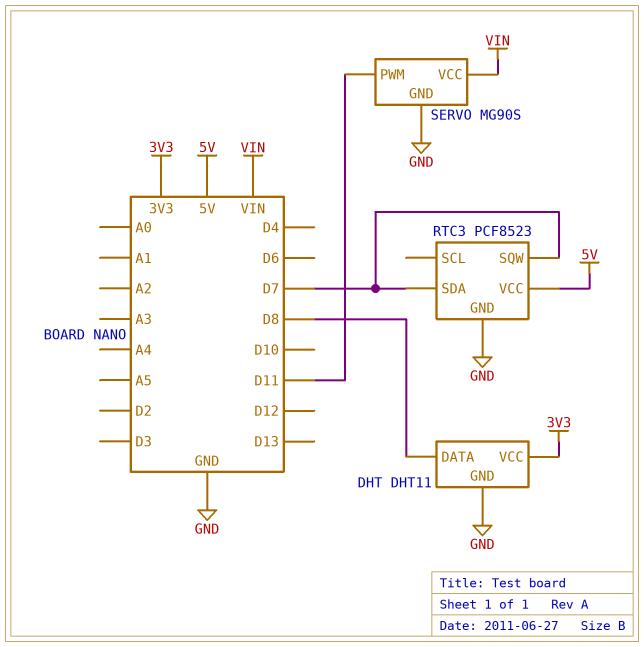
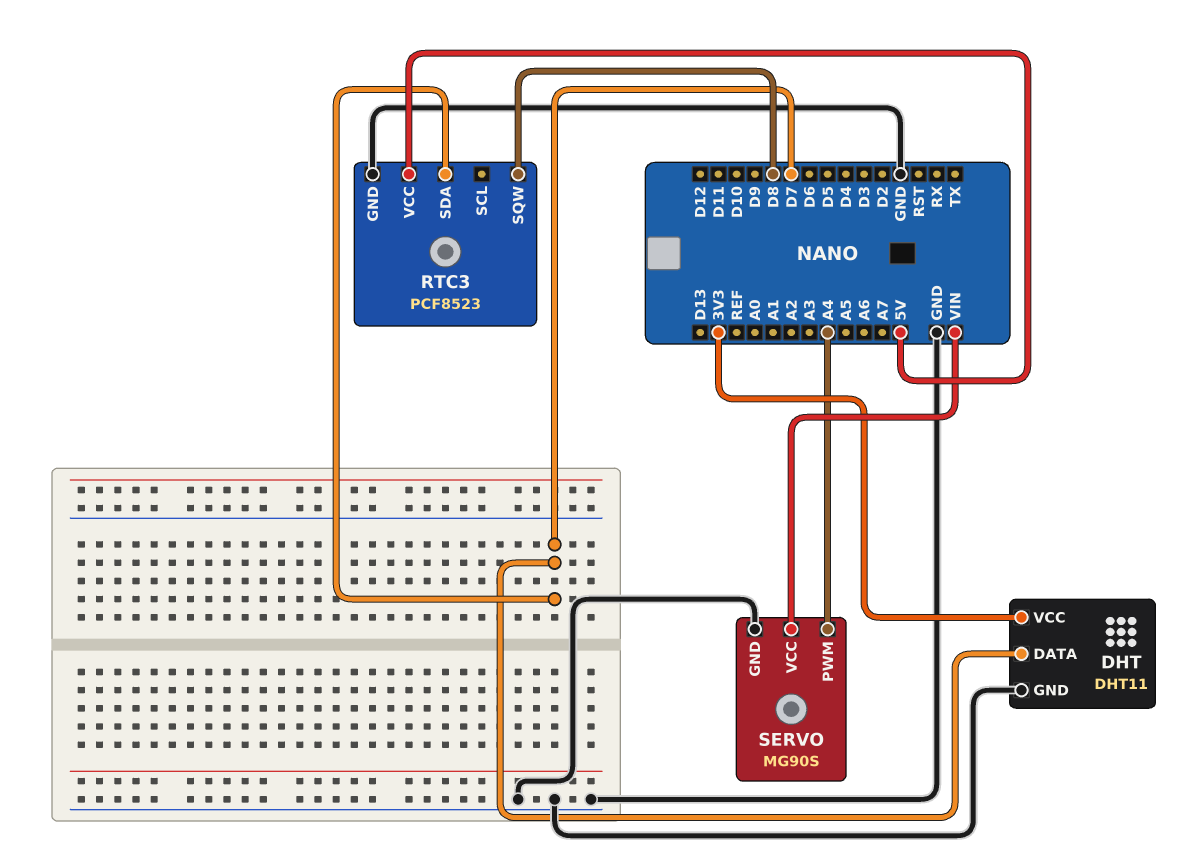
DHT pin DATA: D8 -> D7
RTC3 pin SQW: D7 -> D8
SERVO pin PWM: D11 -> A4

